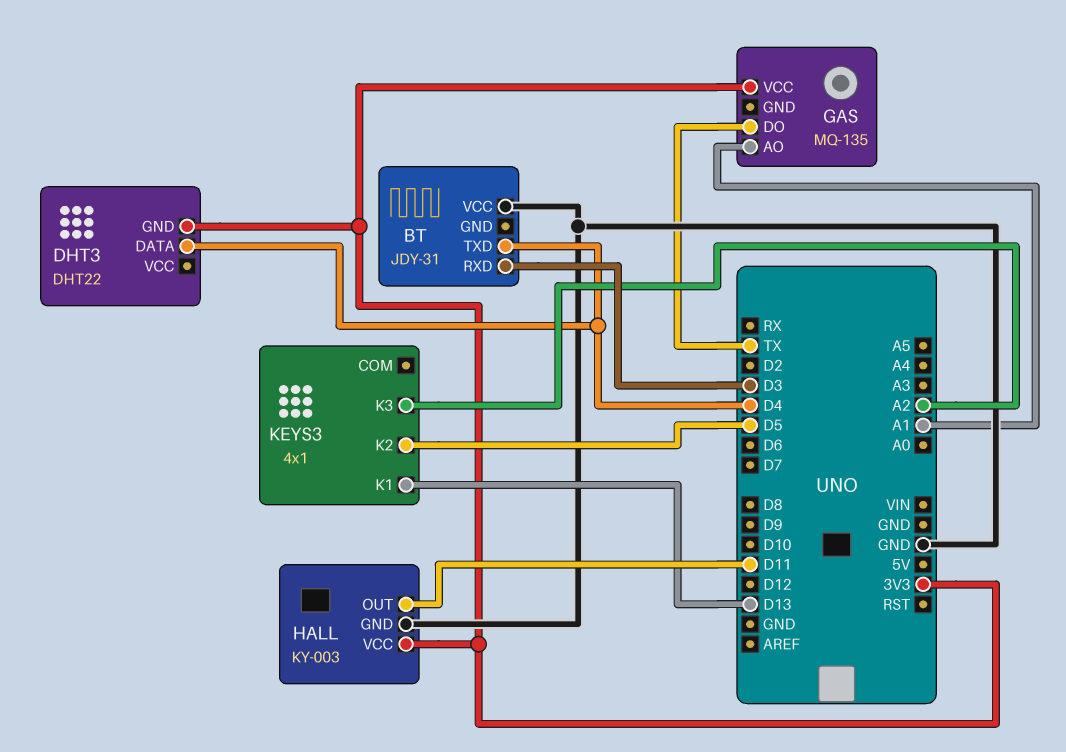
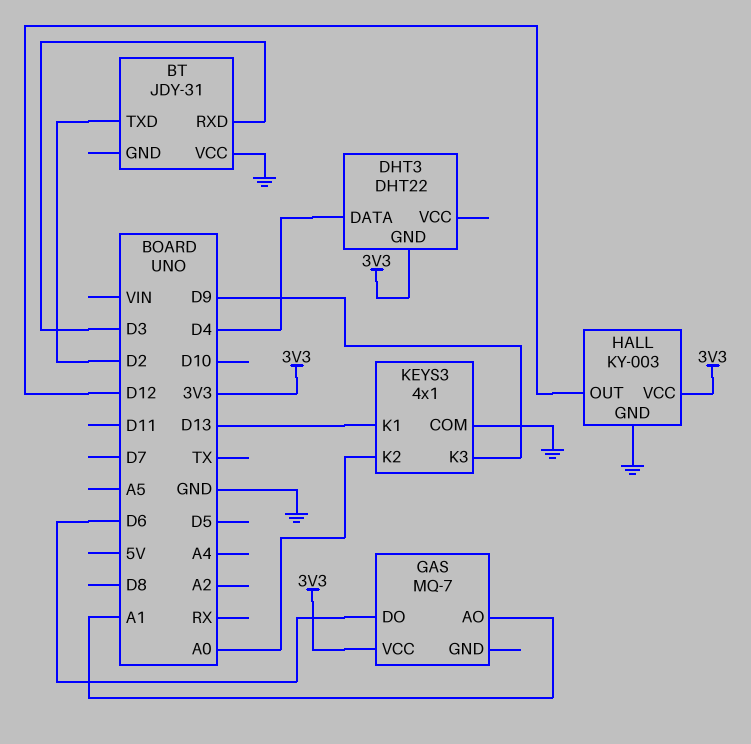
BT pin TXD: D4 -> D2
GAS: MQ-135 -> MQ-7
GAS pin DO: TX -> D6
HALL pin OUT: D11 -> D12
KEYS3 pin COM: none -> GND
KEYS3 pin K2: D5 -> A0
KEYS3 pin K3: A2 -> D9

